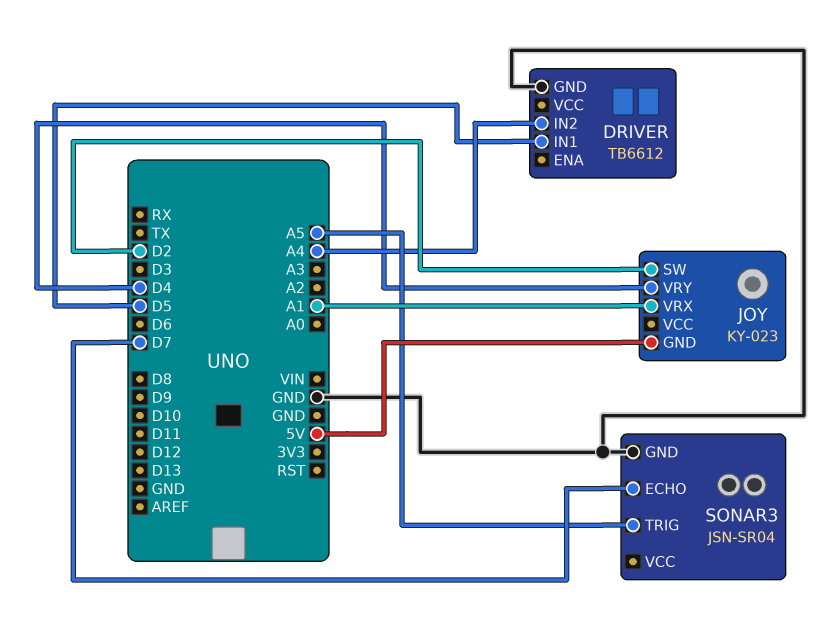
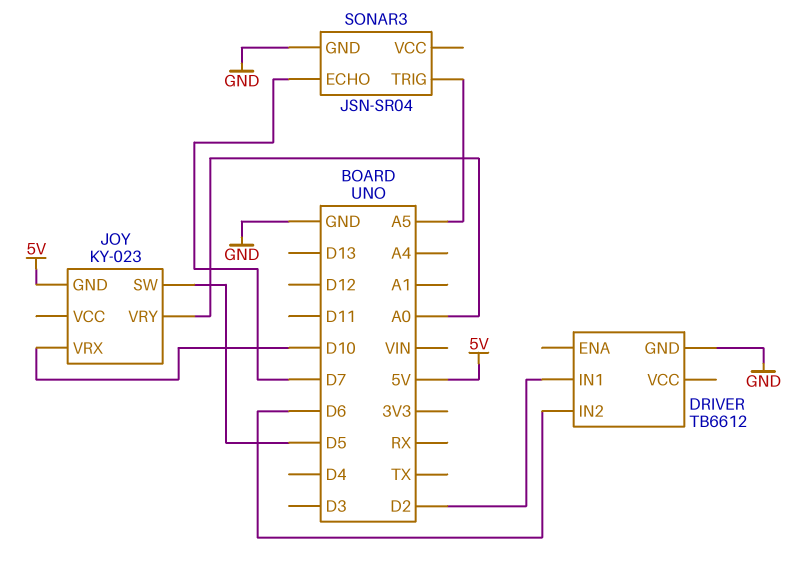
DRIVER pin IN1: D5 -> D2
DRIVER pin IN2: A4 -> D6
JOY pin SW: D2 -> D5
JOY pin VRX: A1 -> D10
JOY pin VRY: D4 -> A0

